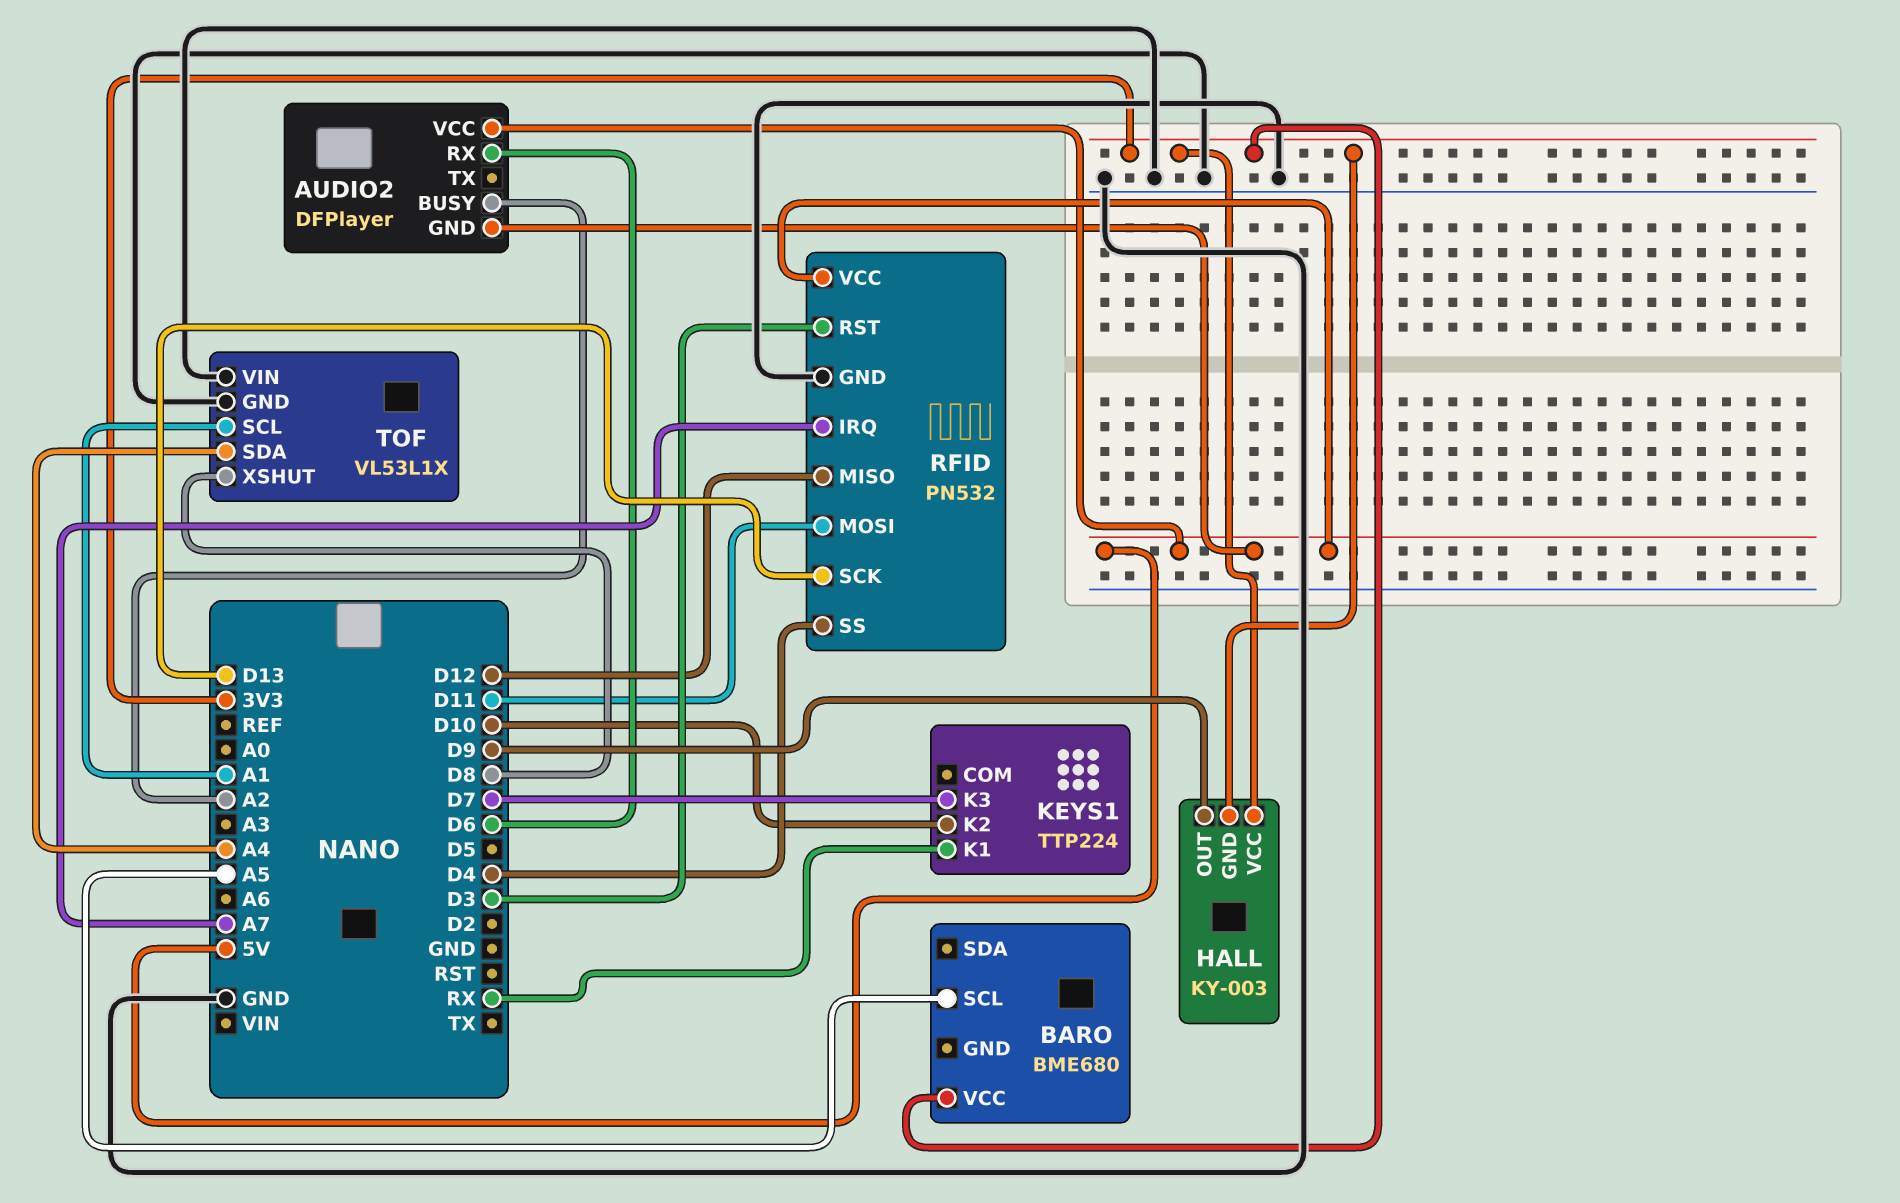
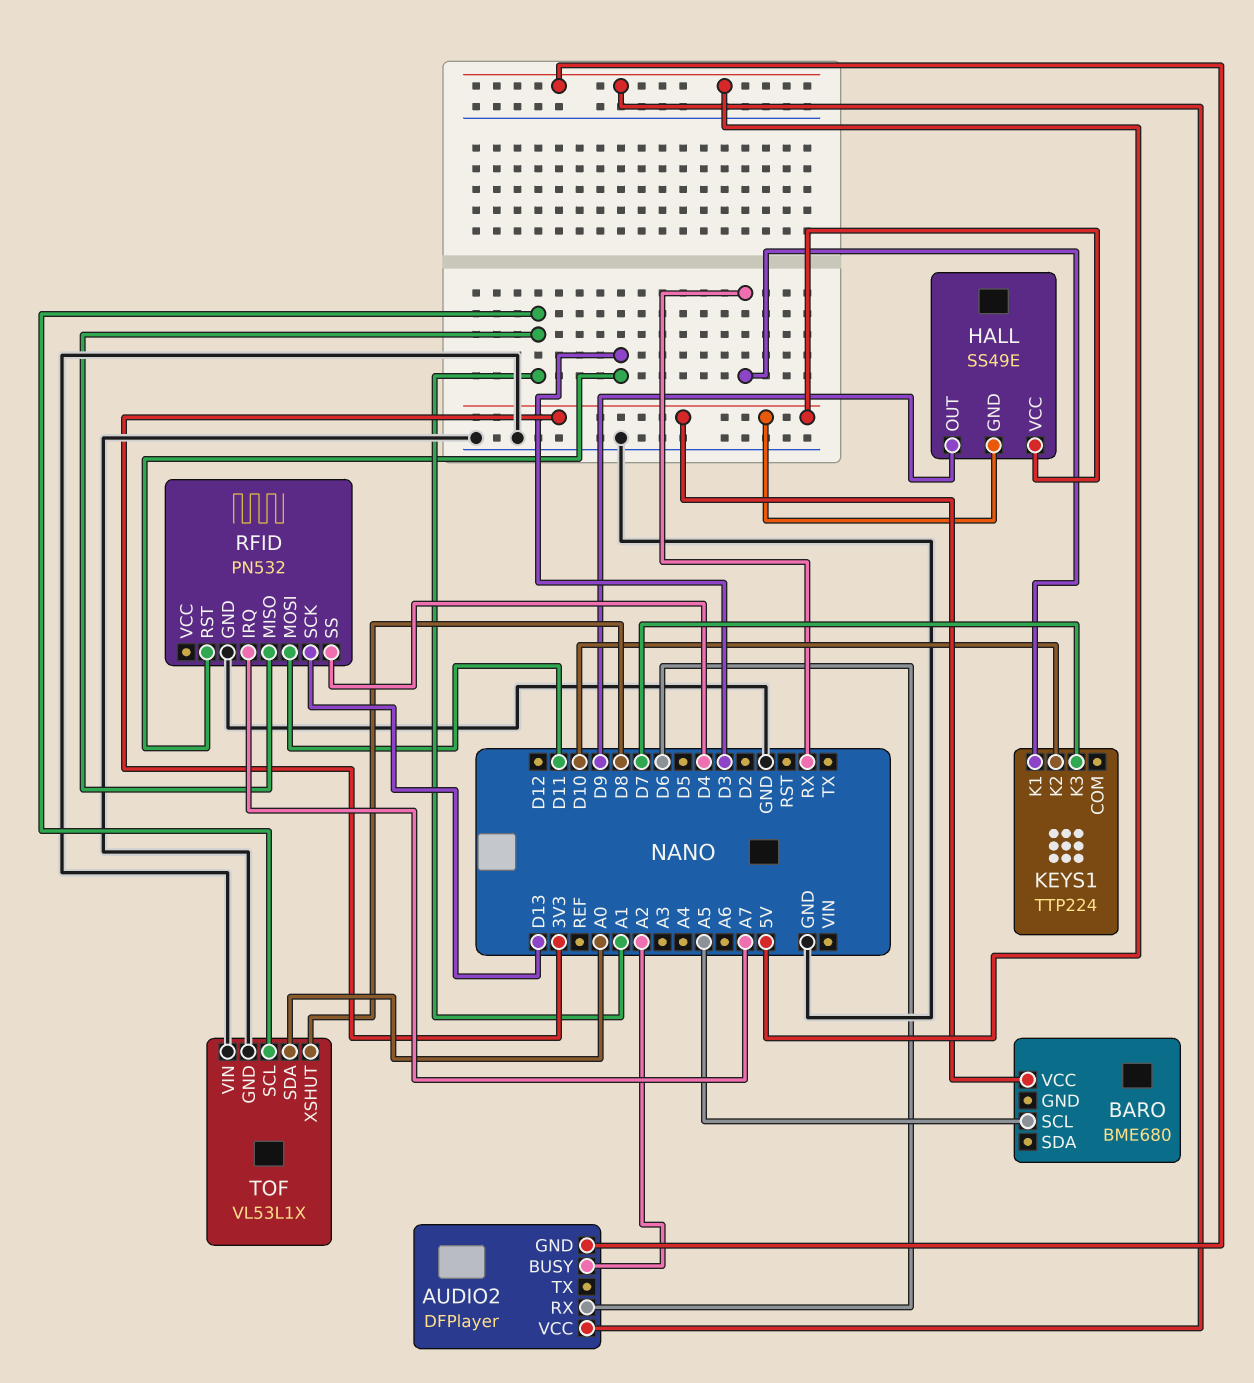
HALL: KY-003 -> SS49E
RFID pin MISO: D12 -> A1
RFID pin VCC: 5V -> none
TOF pin SDA: A4 -> A0

